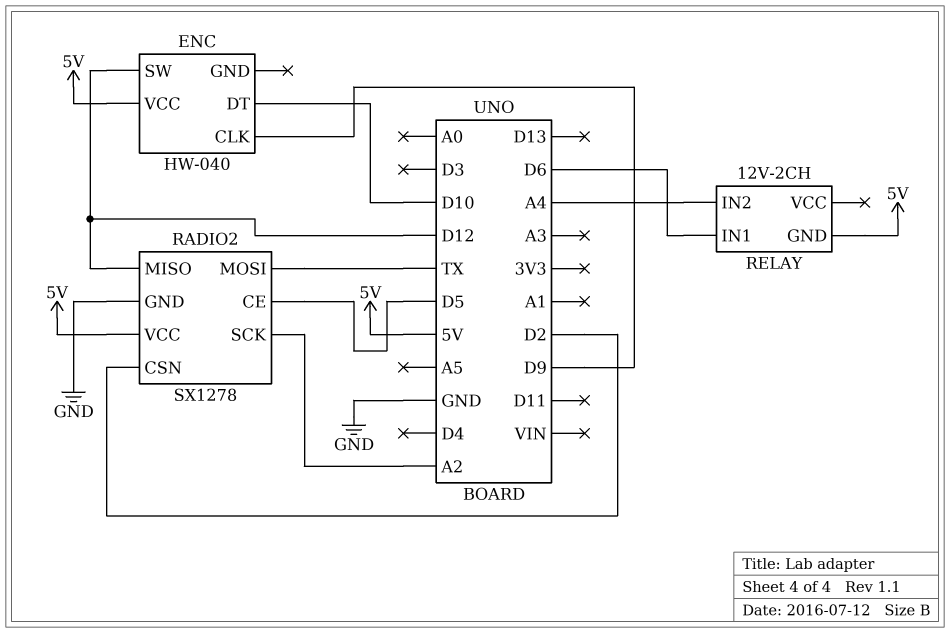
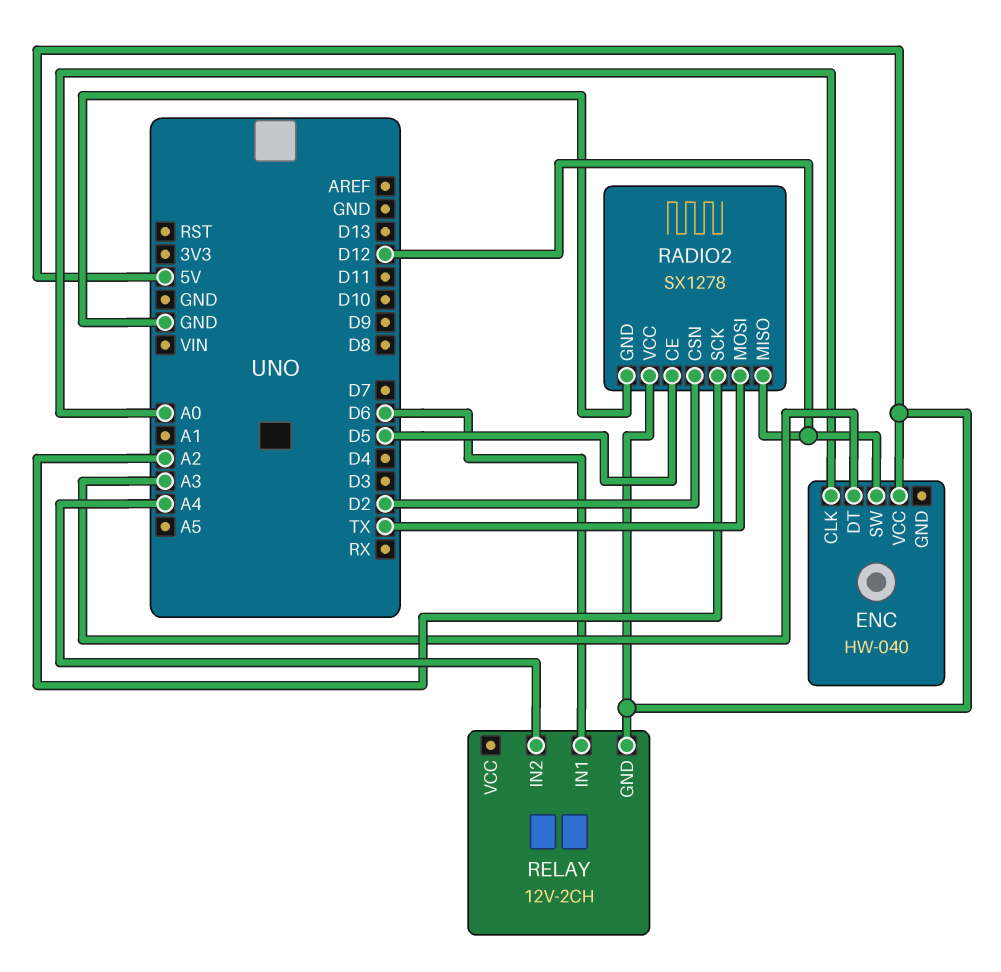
ENC pin CLK: D9 -> A0
ENC pin DT: D10 -> A3

